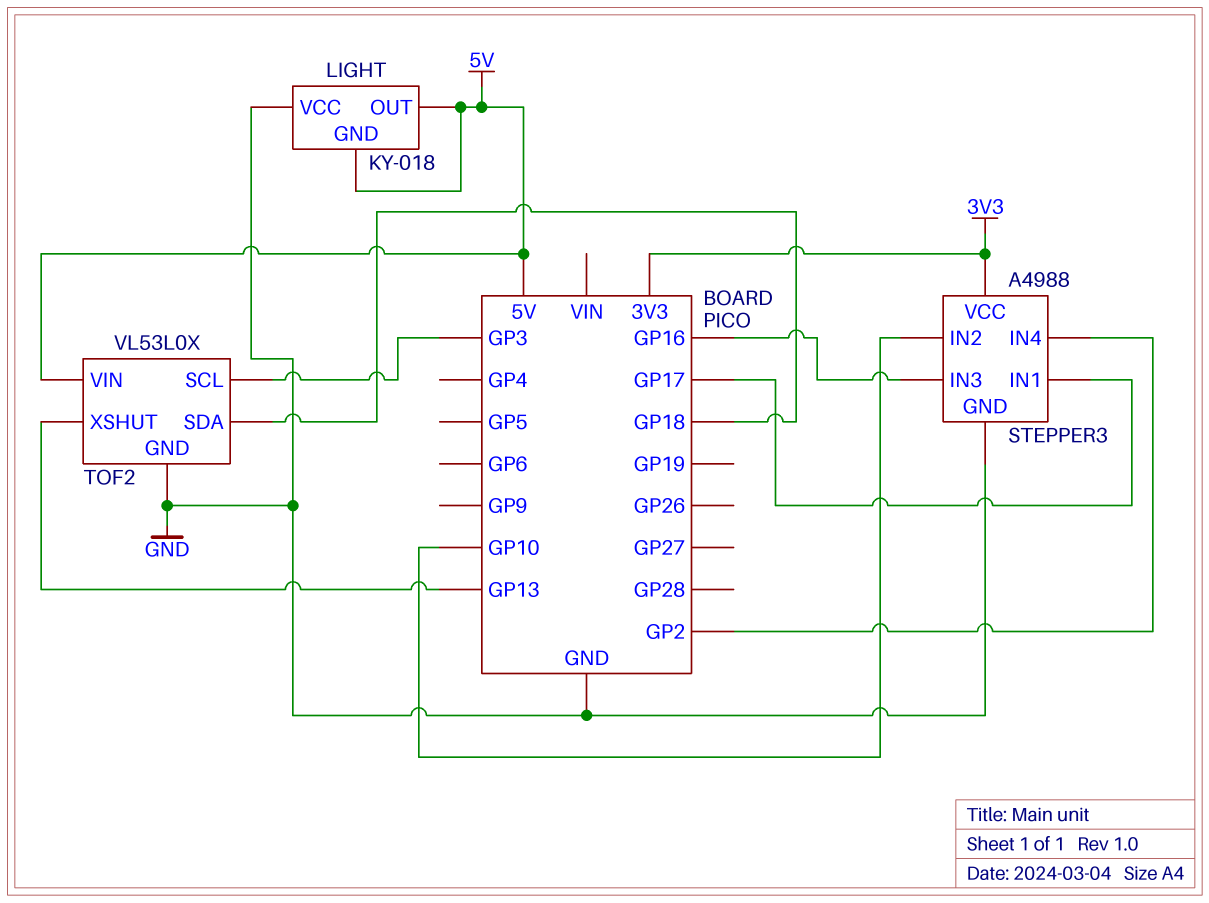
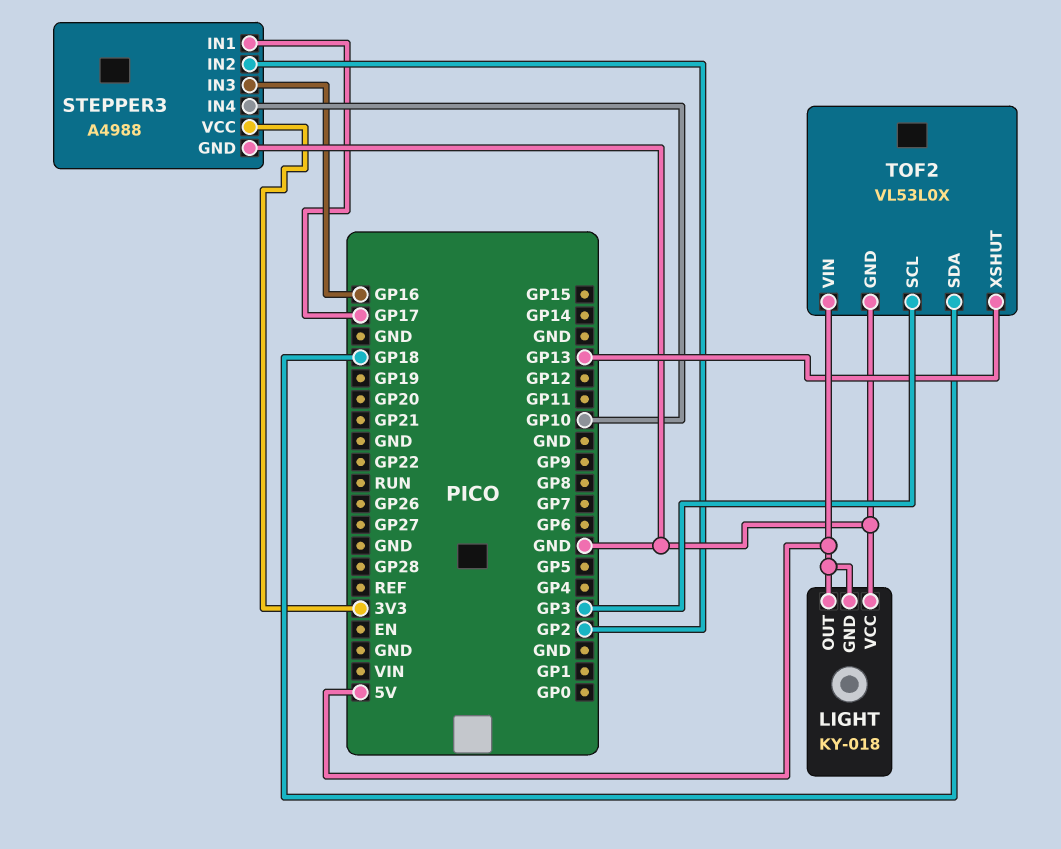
STEPPER3 pin IN2: GP10 -> GP2
STEPPER3 pin IN4: GP2 -> GP10

